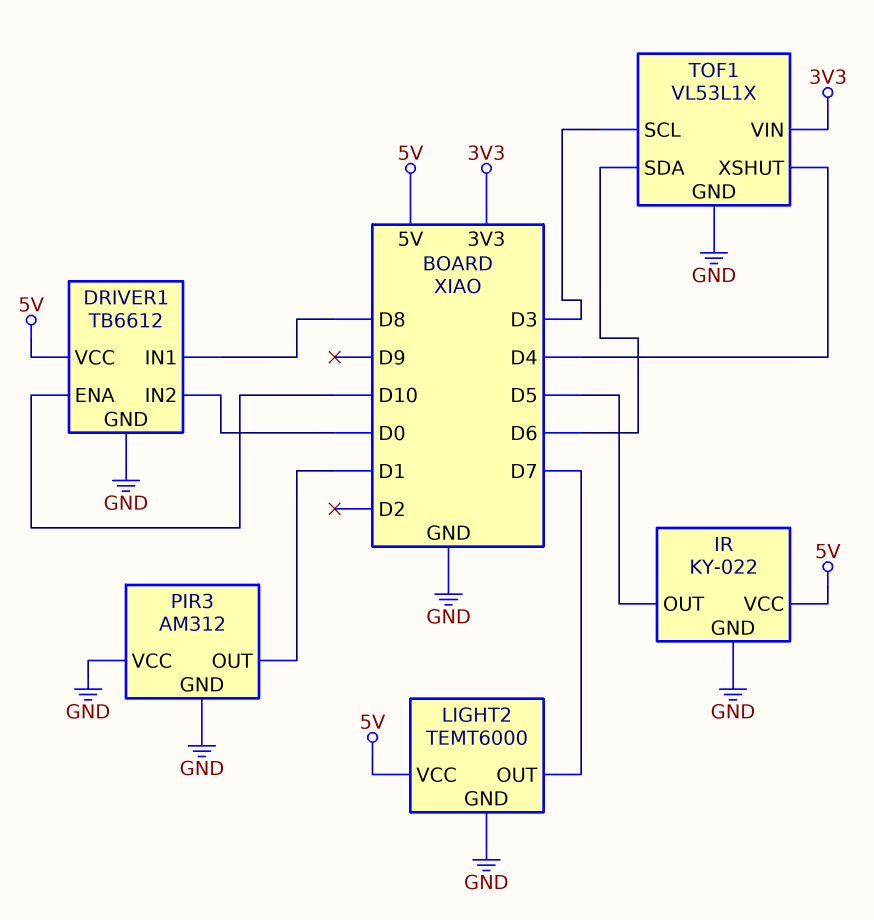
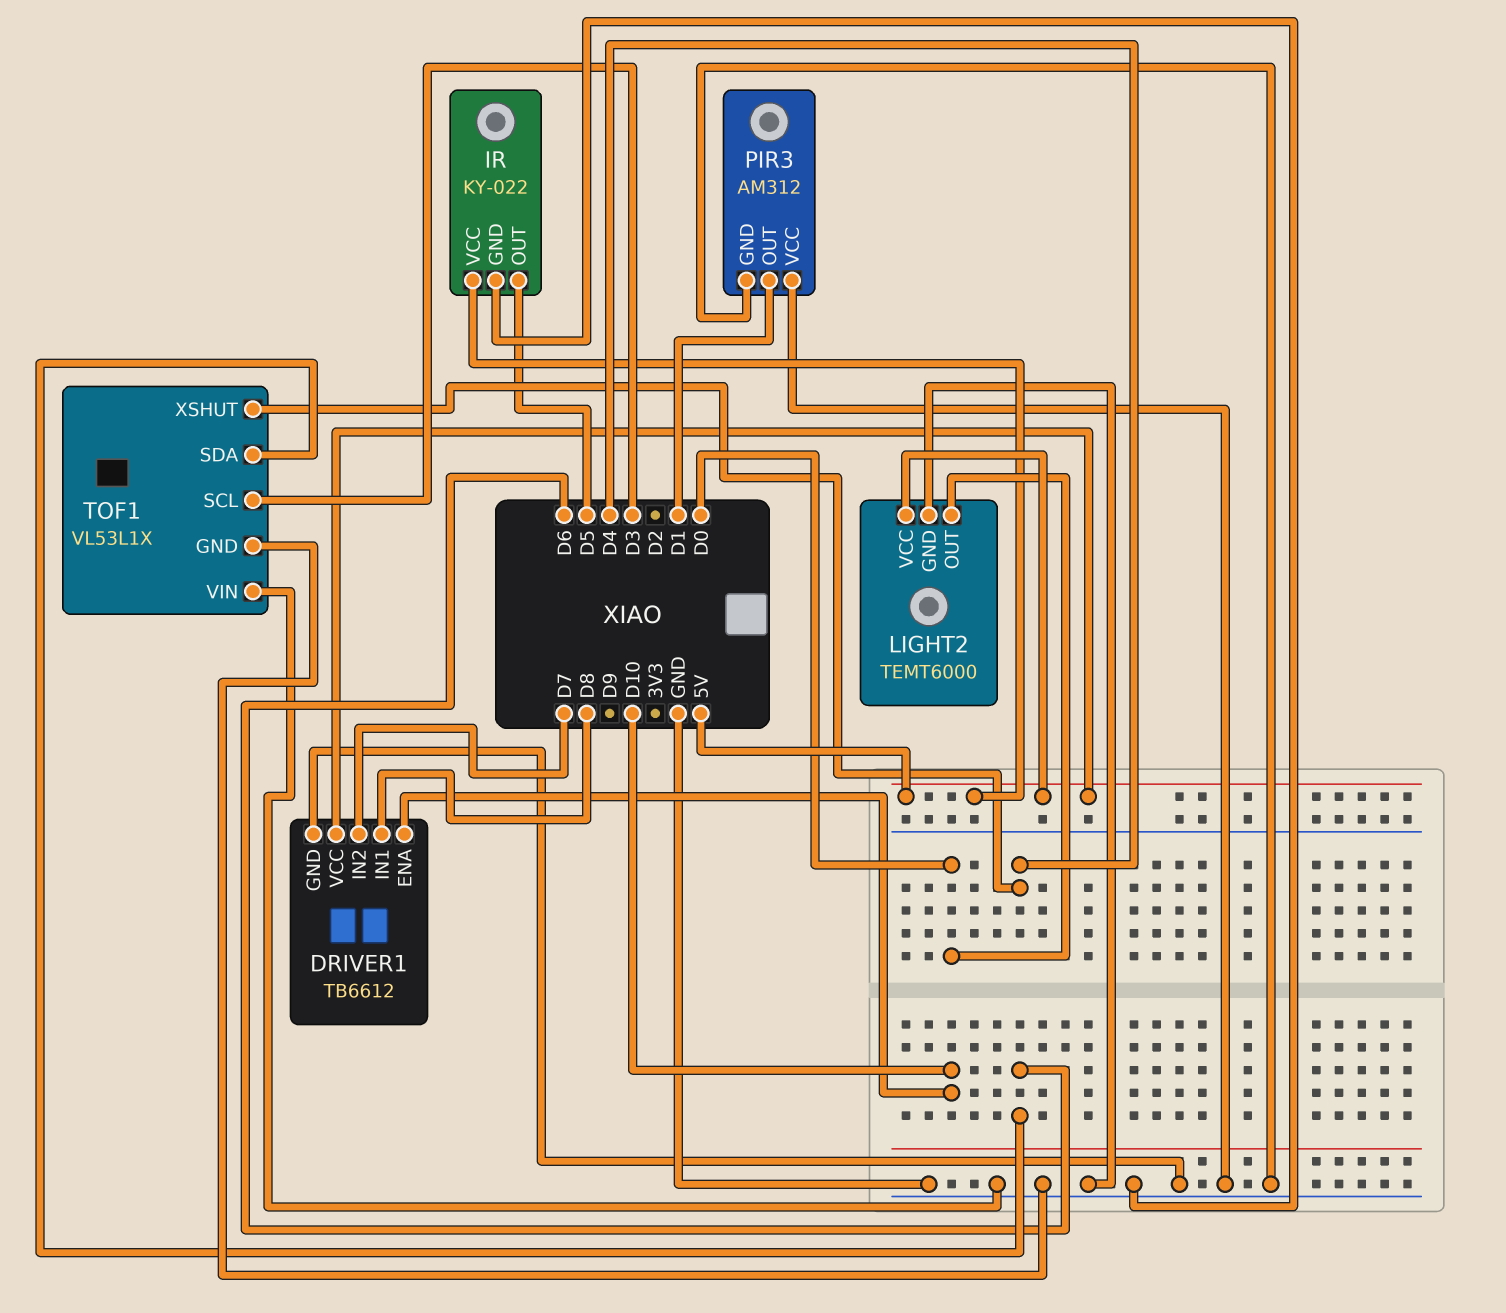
DRIVER1 pin IN2: D0 -> D7
LIGHT2 pin OUT: D7 -> D0
TOF1 pin VIN: 3V3 -> GND

